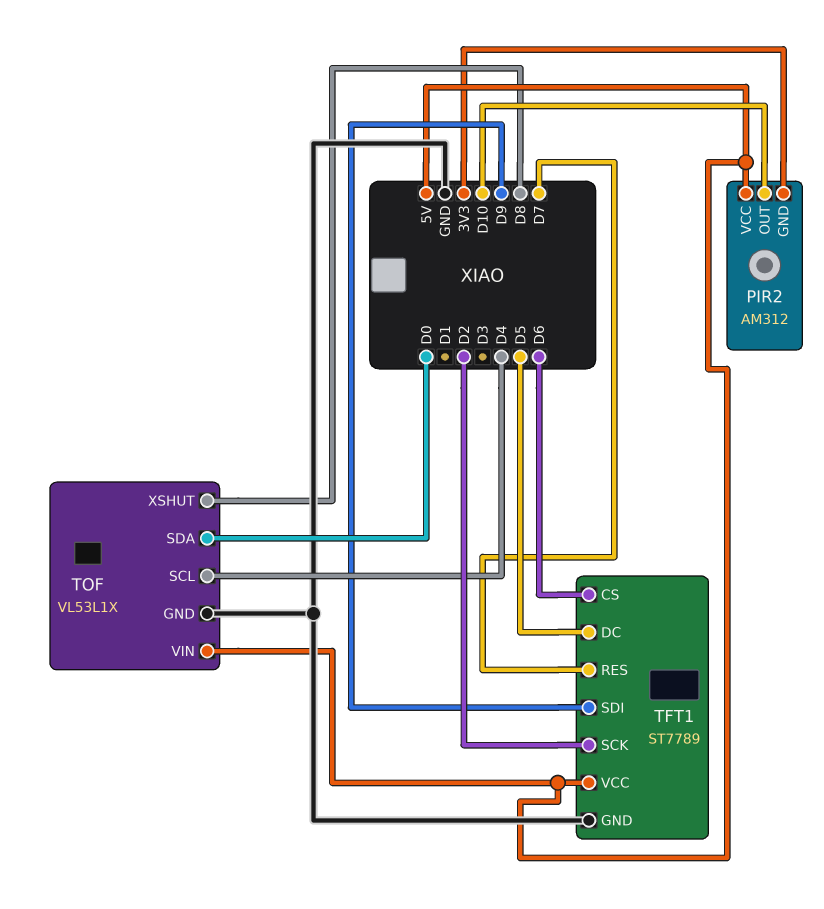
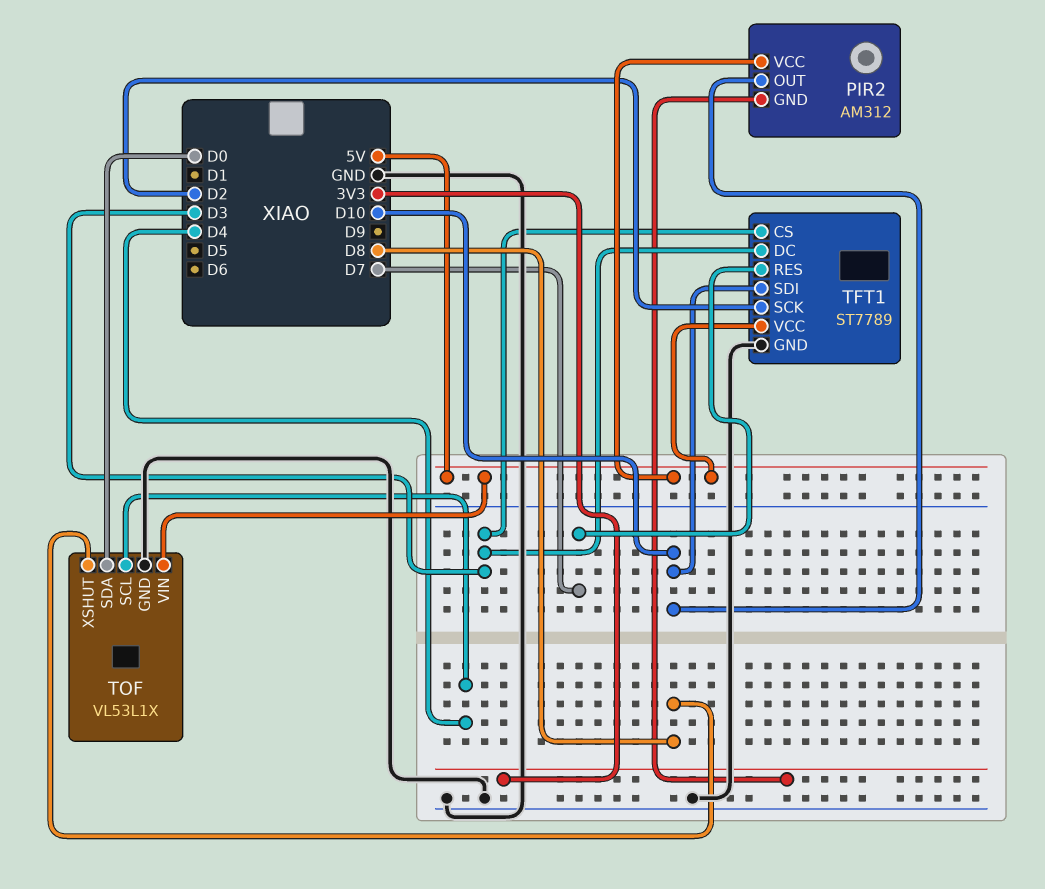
TFT1 pin CS: D6 -> D3
TFT1 pin DC: D5 -> D3
TFT1 pin SDI: D9 -> D10

